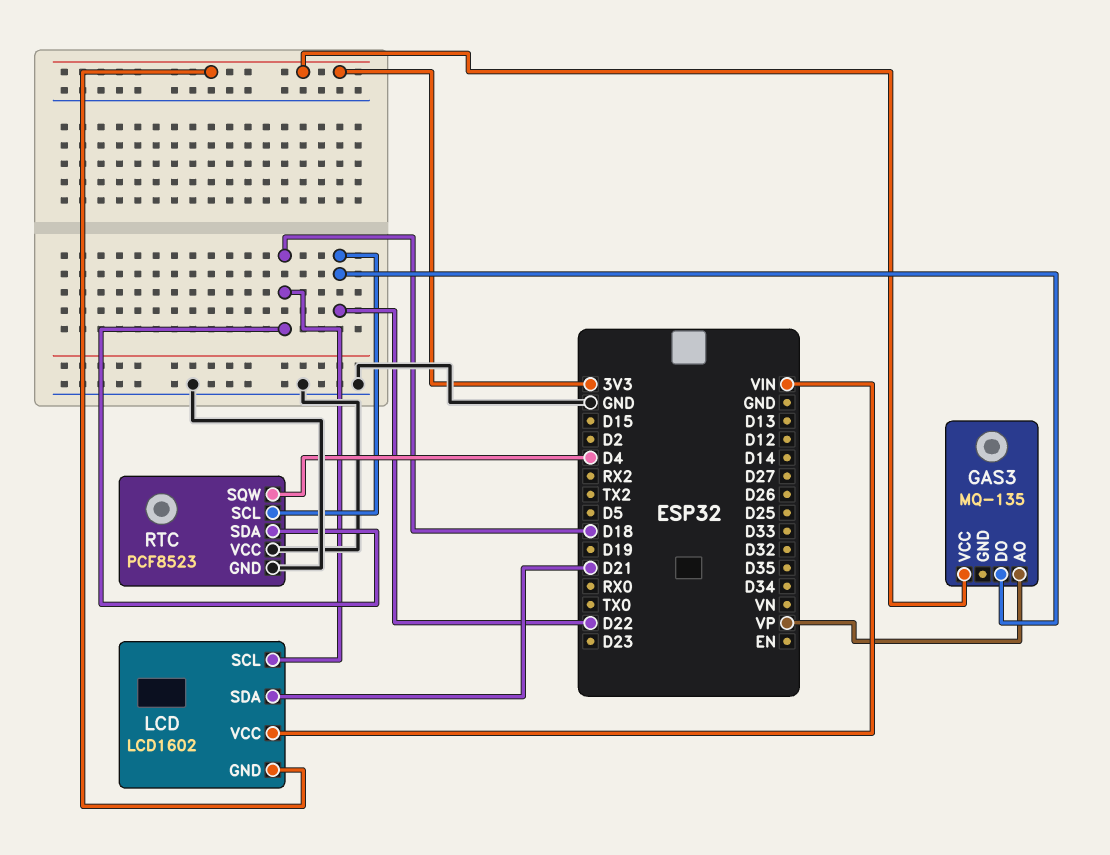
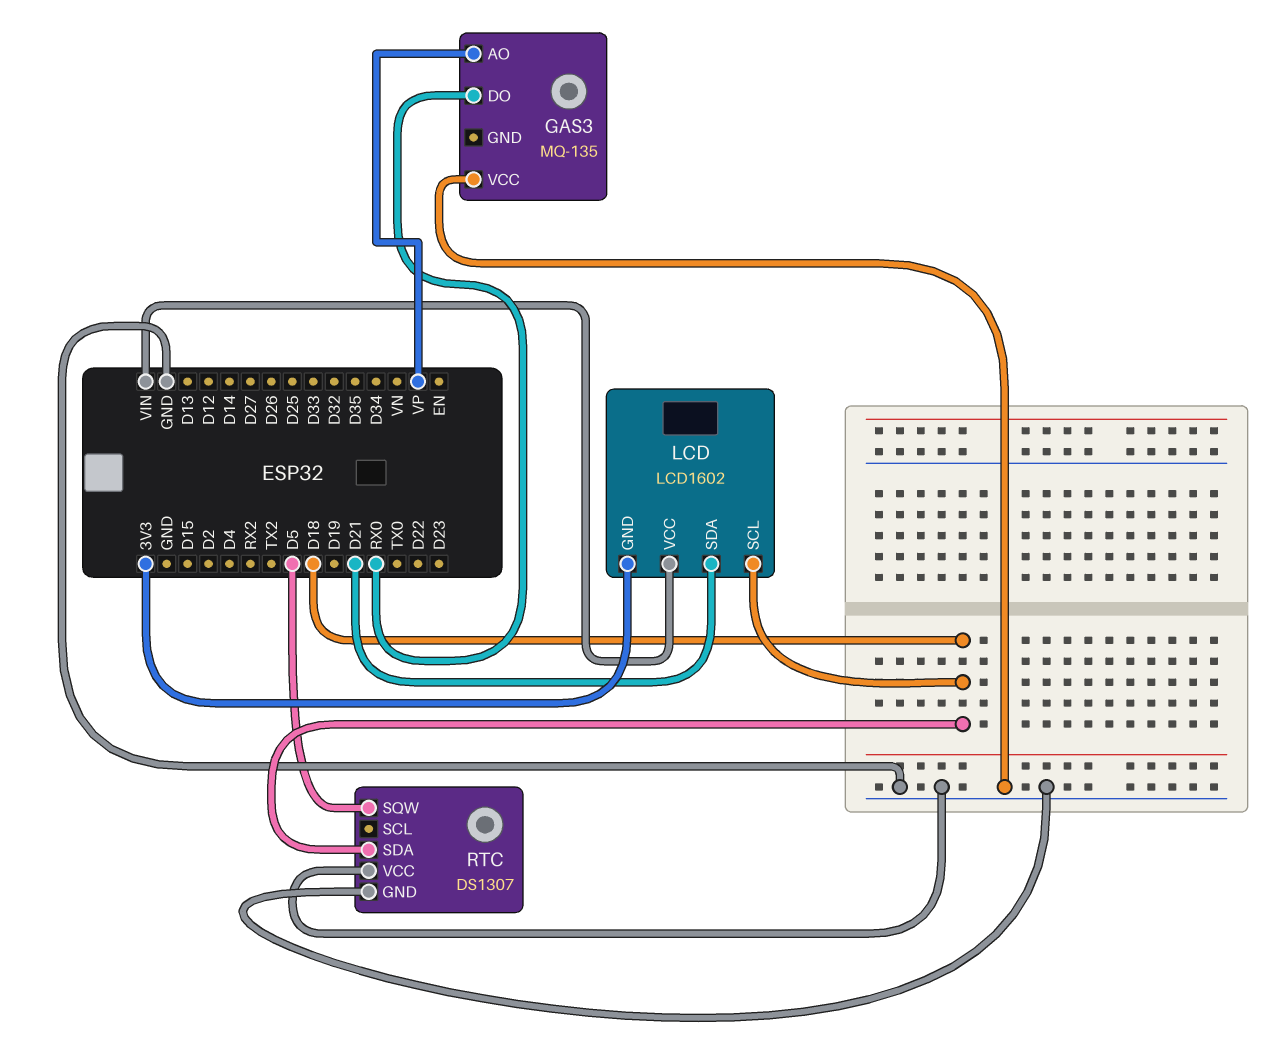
GAS3 pin DO: D22 -> RX0
GAS3 pin VCC: 3V3 -> GND
RTC: PCF8523 -> DS1307
RTC pin SCL: D22 -> none
RTC pin SQW: D4 -> D5

